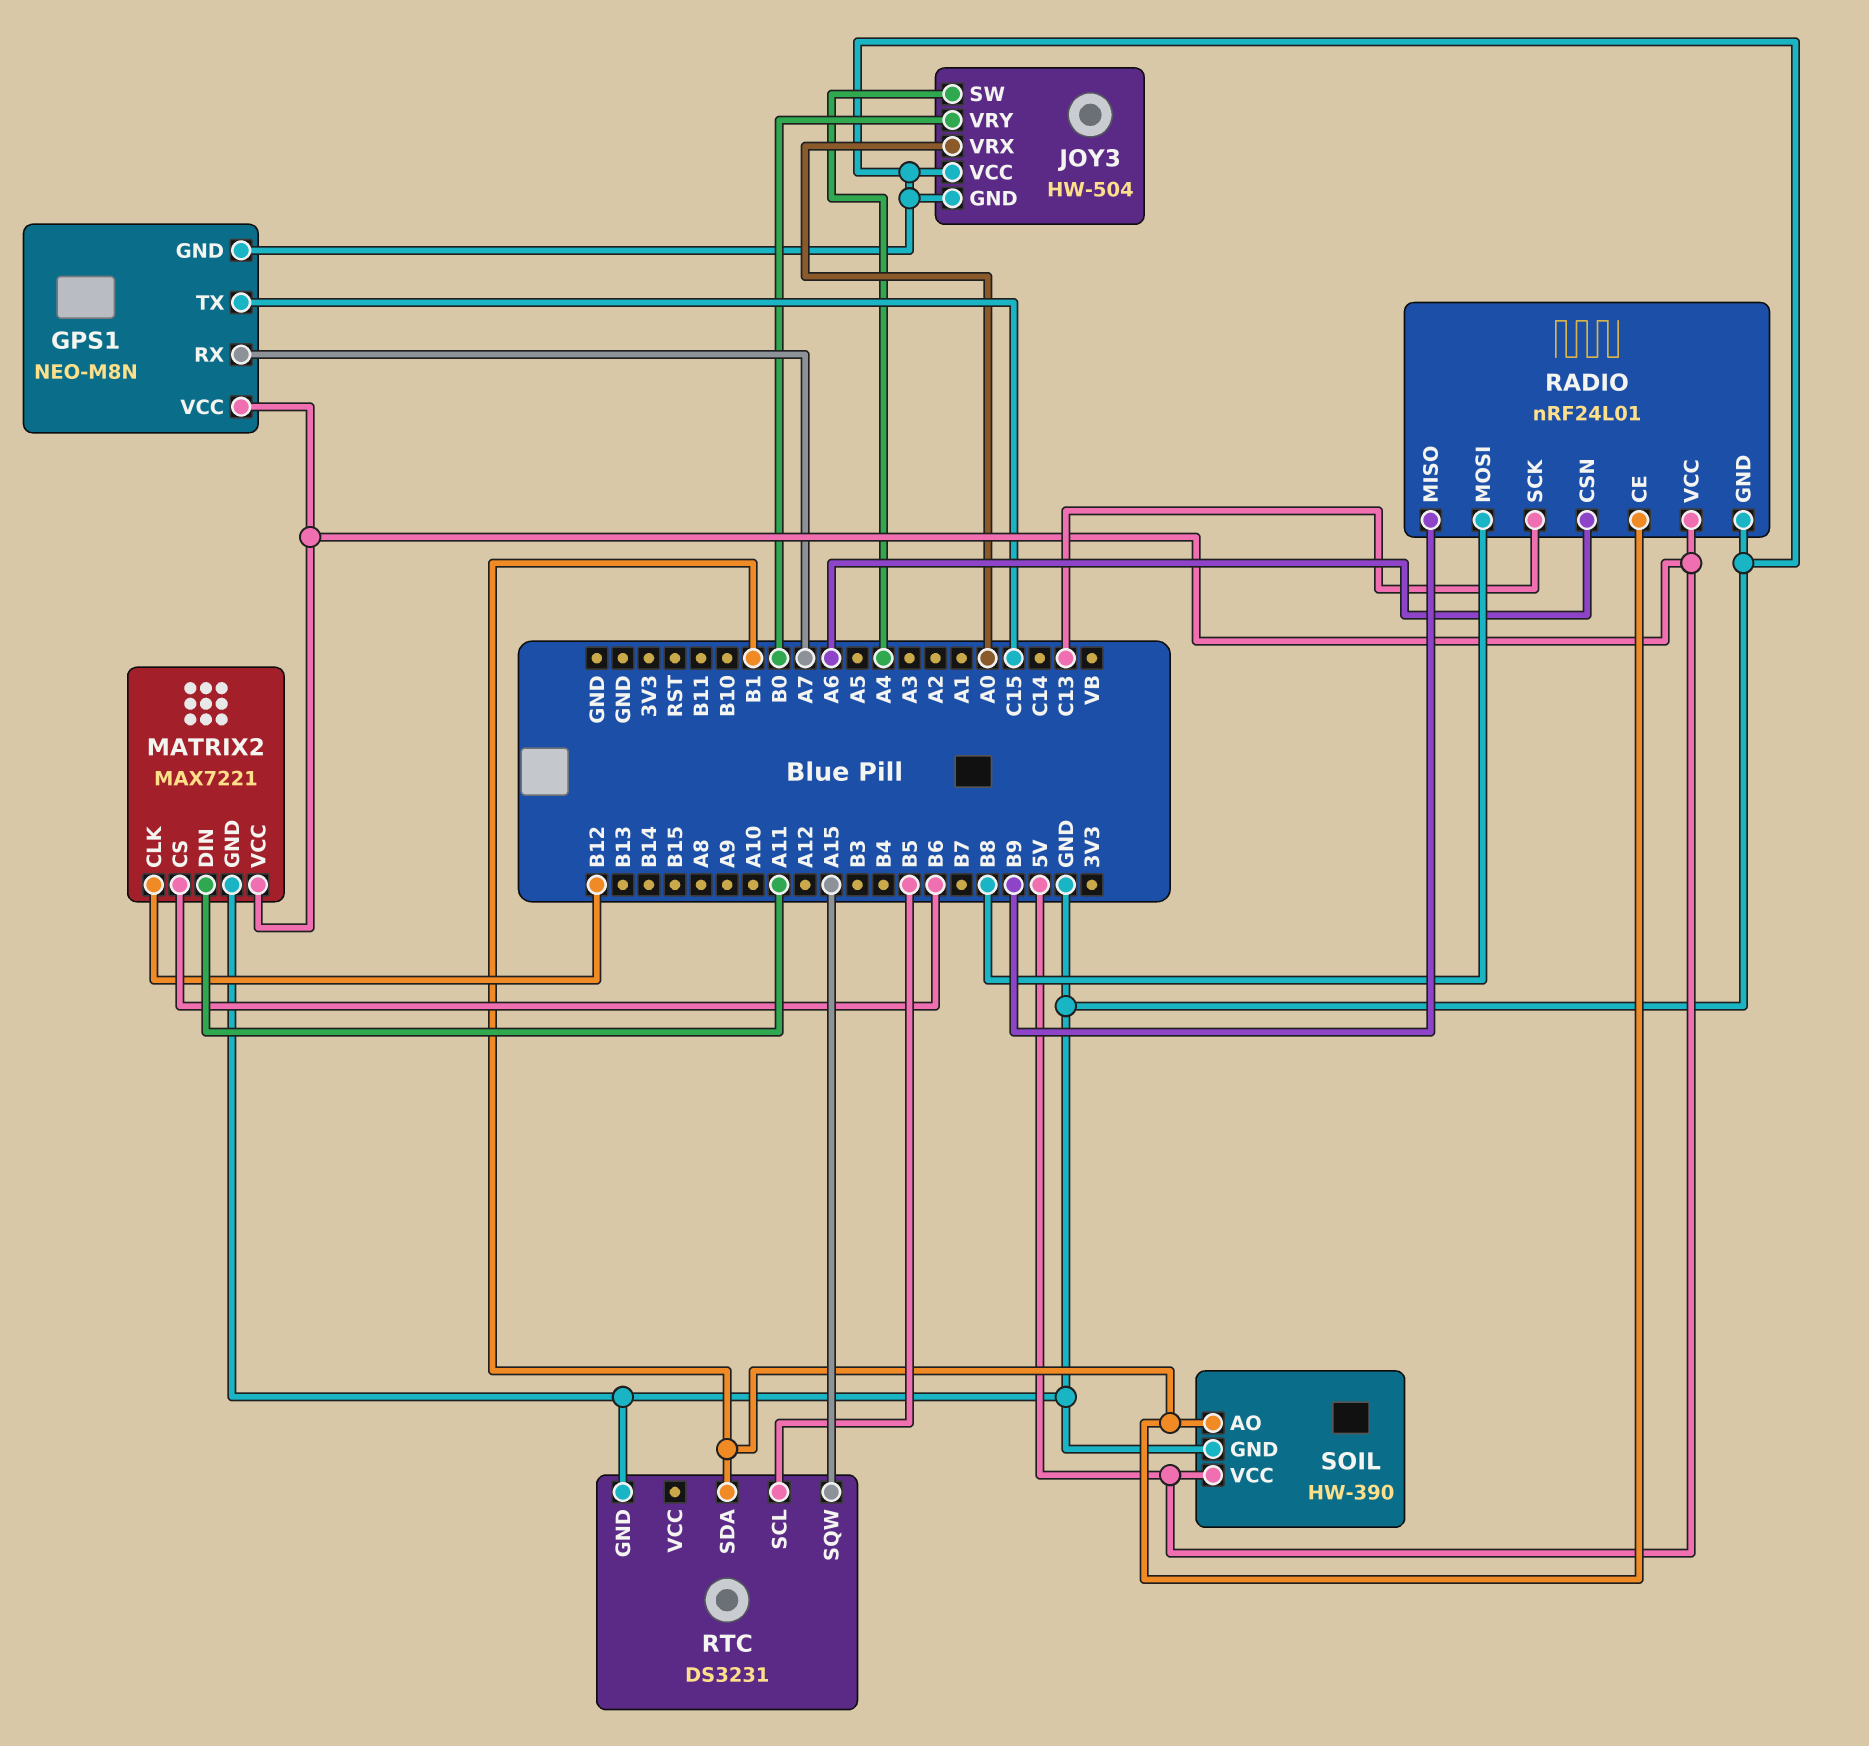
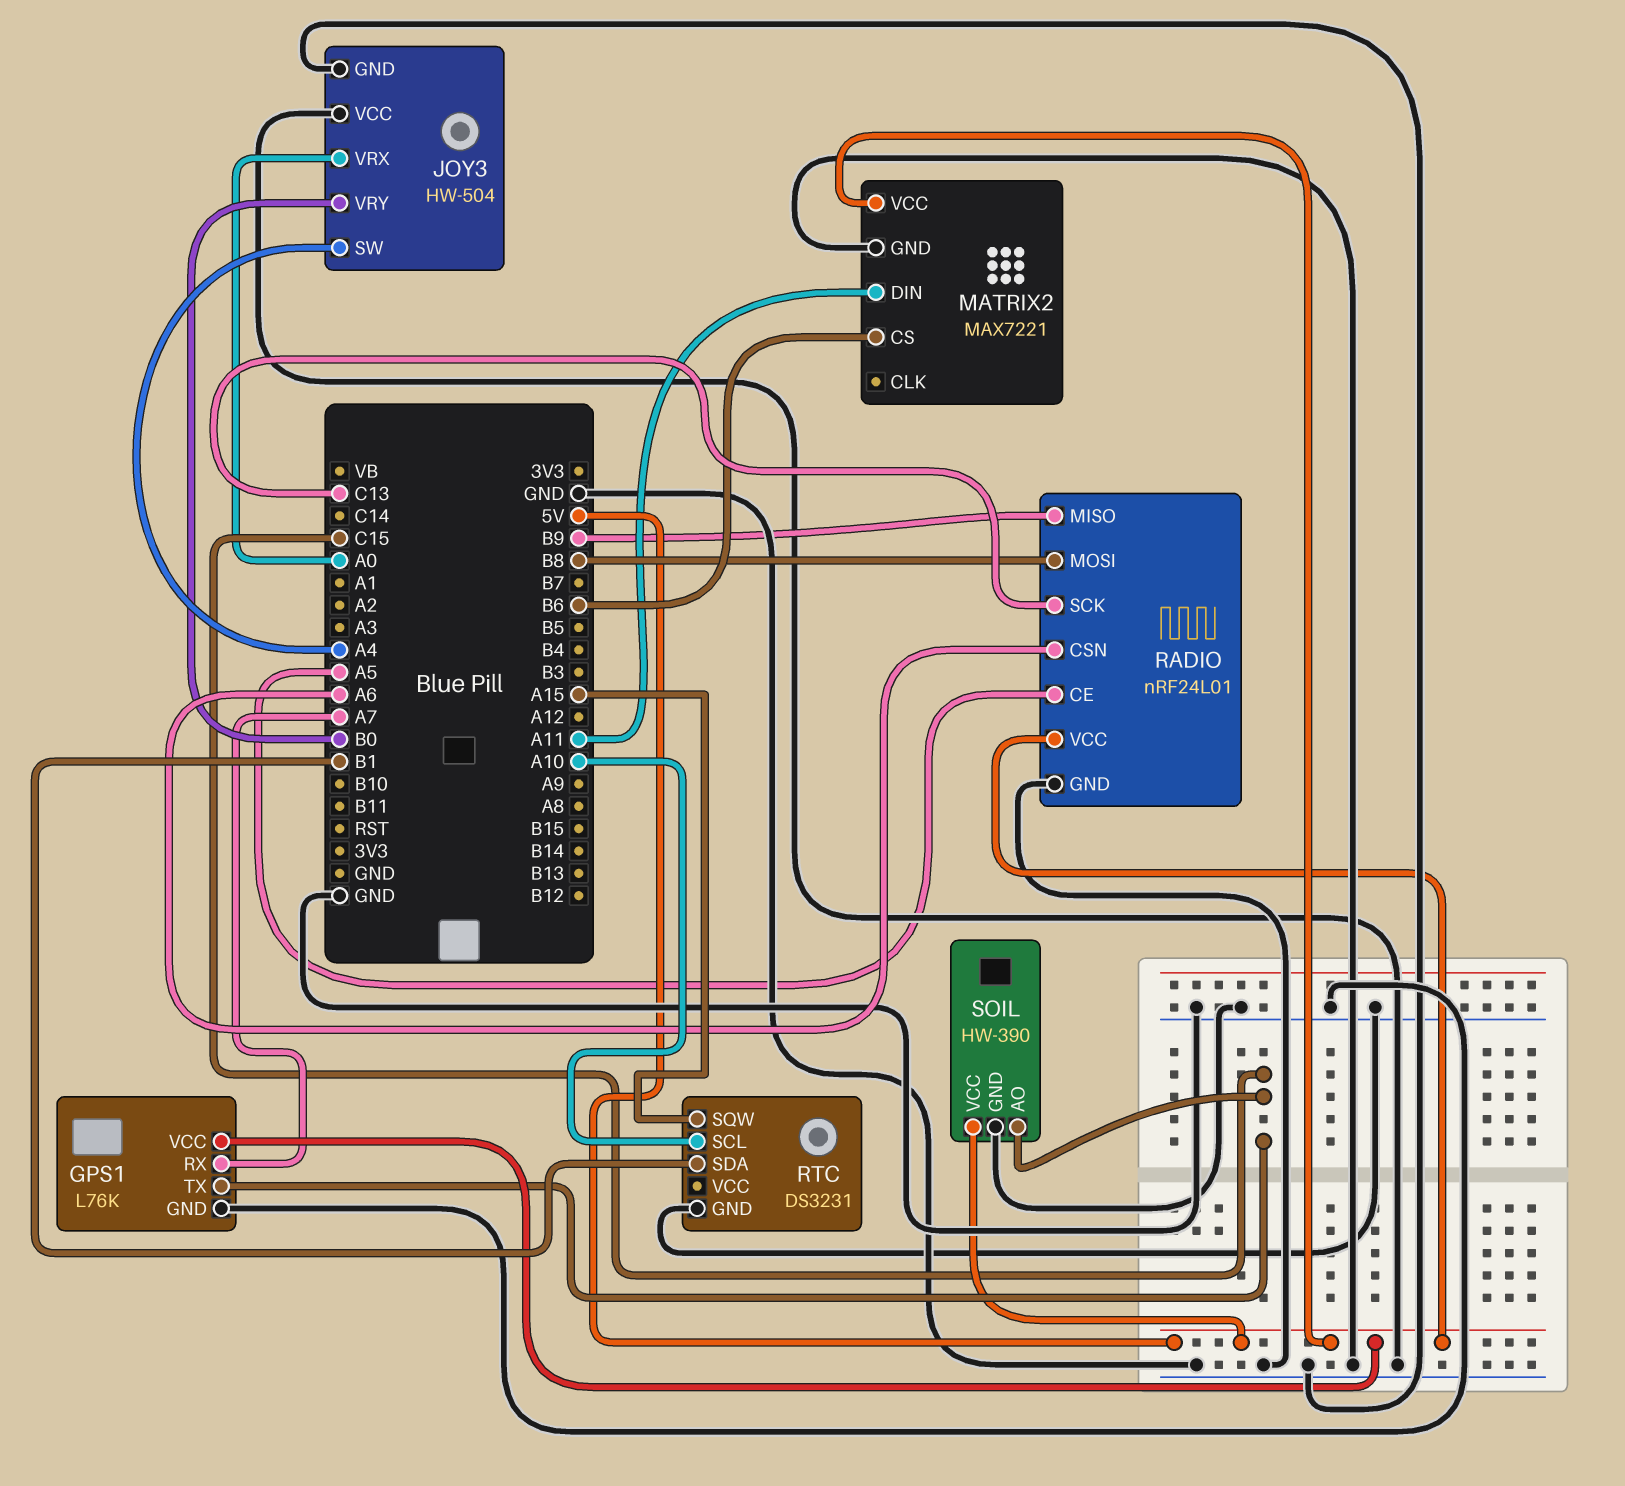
GPS1: NEO-M8N -> L76K
MATRIX2 pin CLK: B12 -> none
RADIO pin CE: B1 -> A5
RTC pin SCL: B5 -> A10
SOIL pin AO: B1 -> C15

